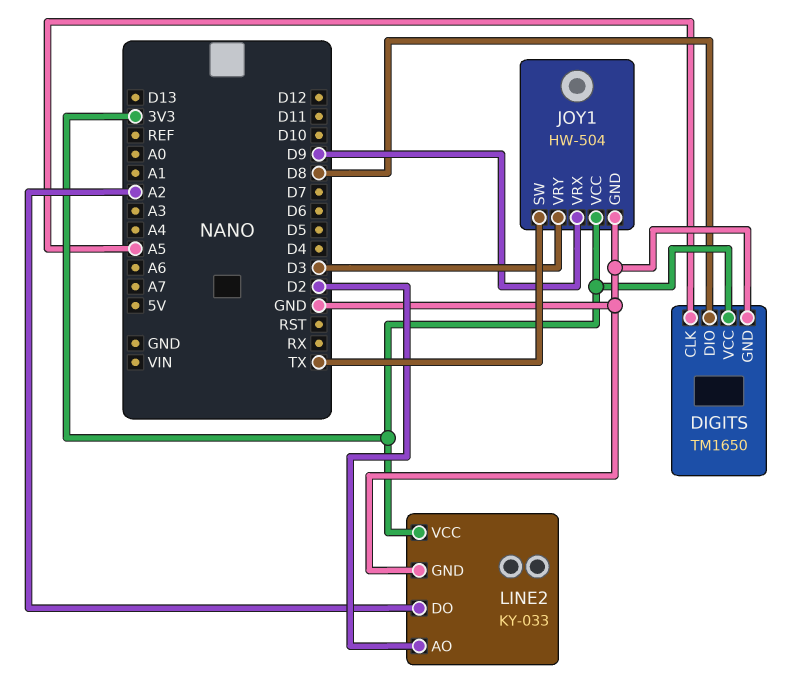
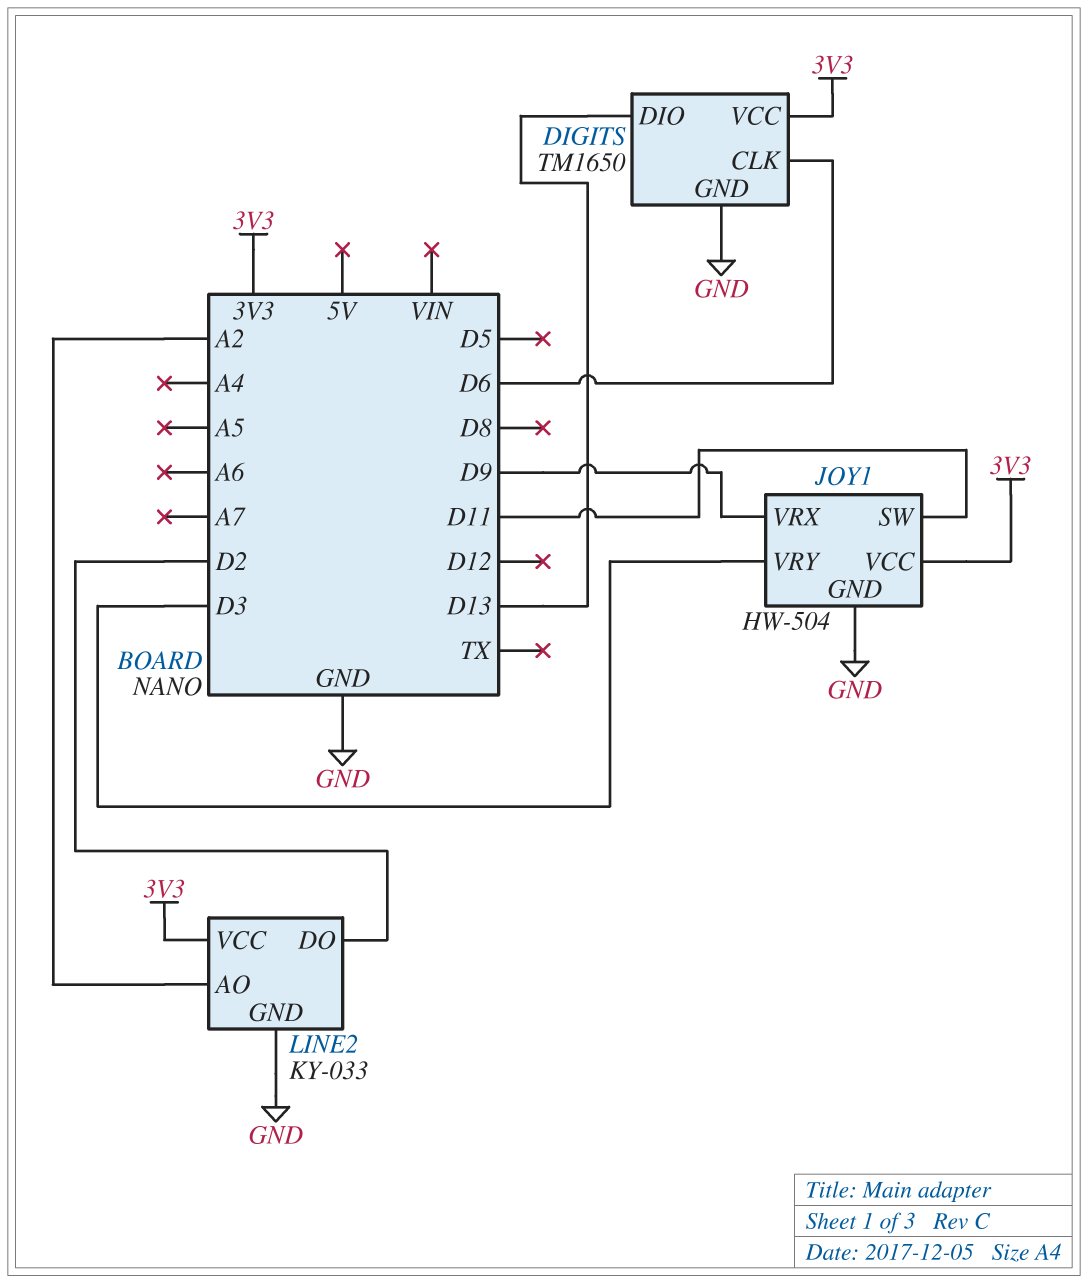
DIGITS pin CLK: A5 -> D6
DIGITS pin DIO: D8 -> D13
JOY1 pin SW: TX -> D11
LINE2 pin AO: D2 -> A2
LINE2 pin DO: A2 -> D2

